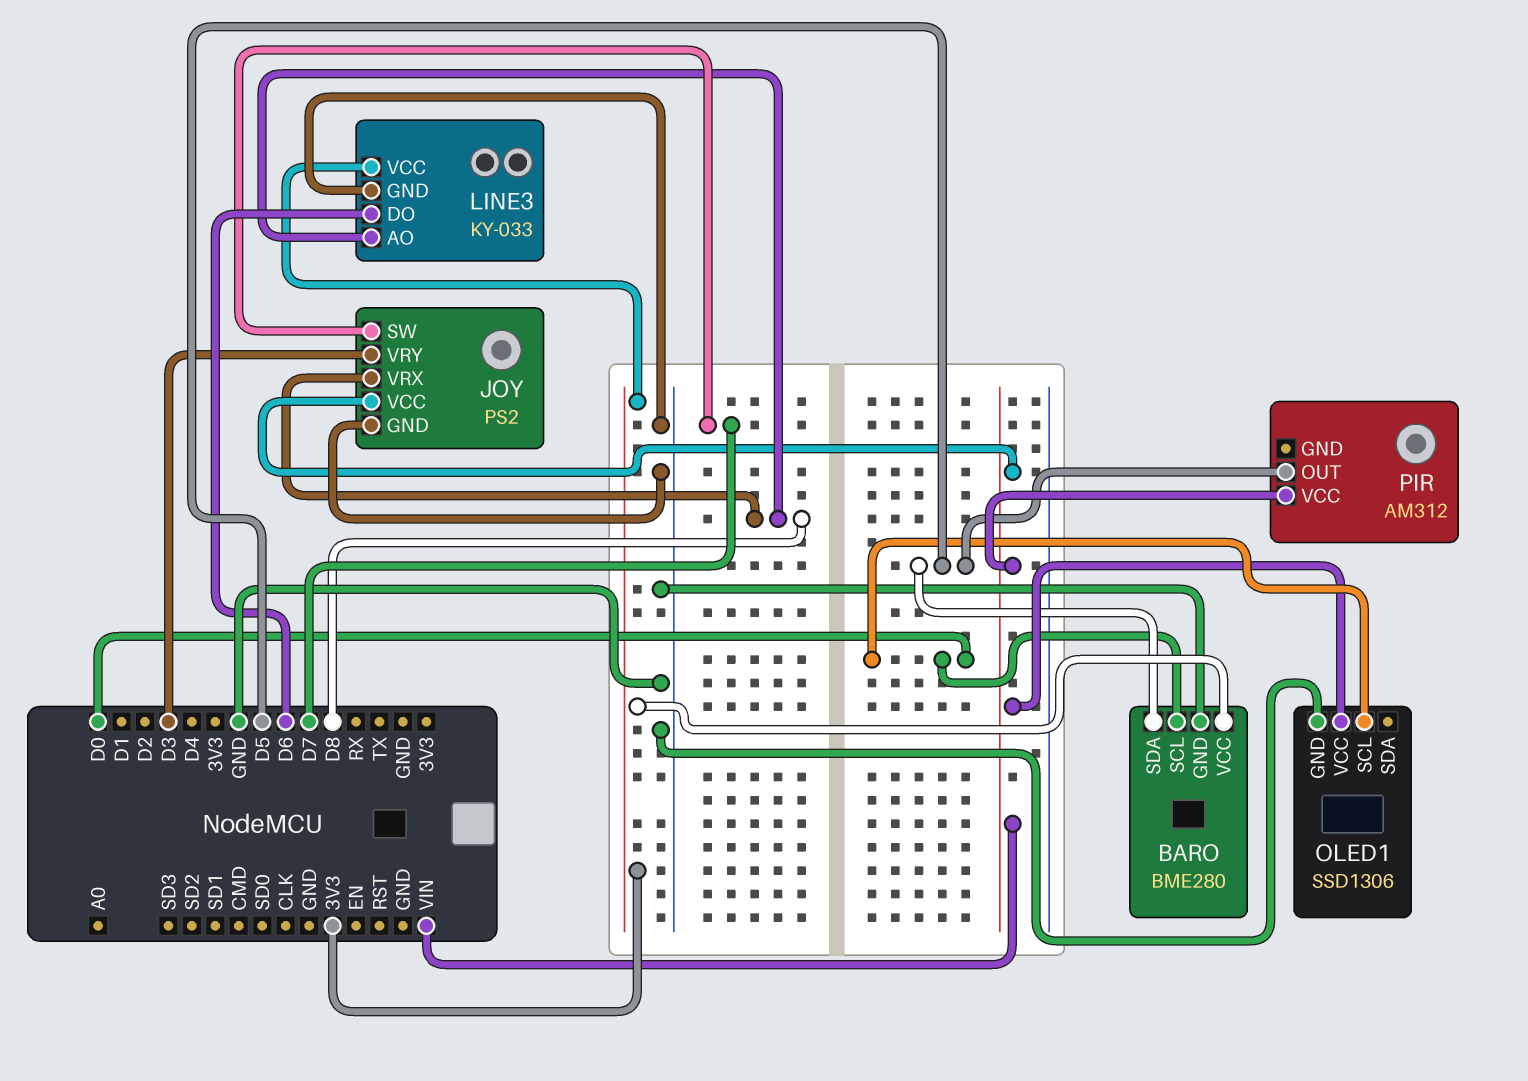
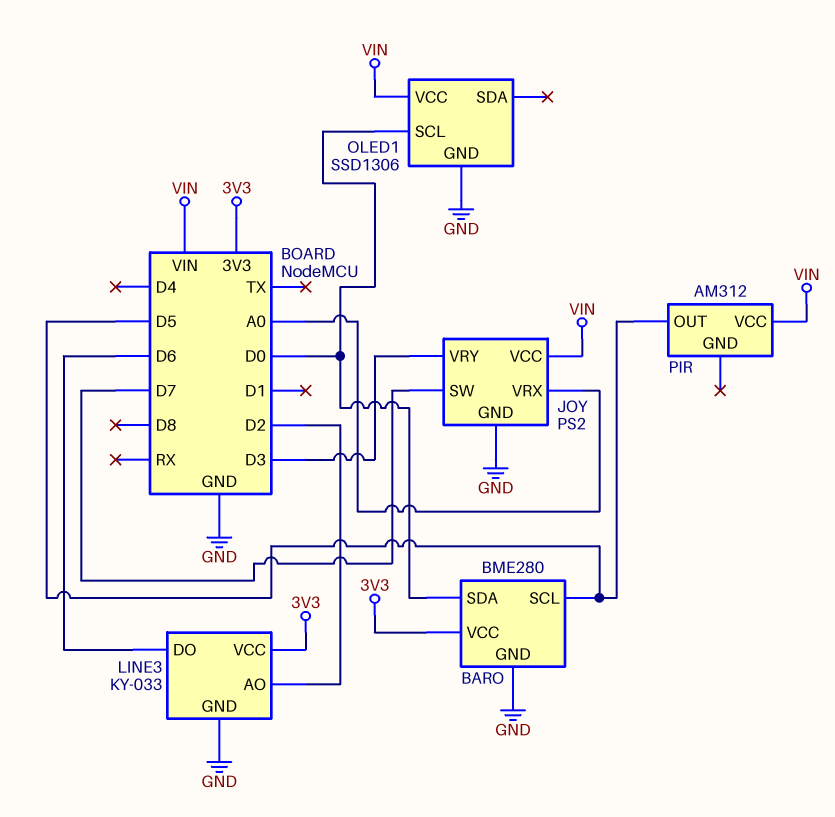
BARO pin SCL: D0 -> D5
BARO pin SDA: D5 -> D0
JOY pin VRX: D8 -> A0
LINE3 pin AO: D8 -> D2

